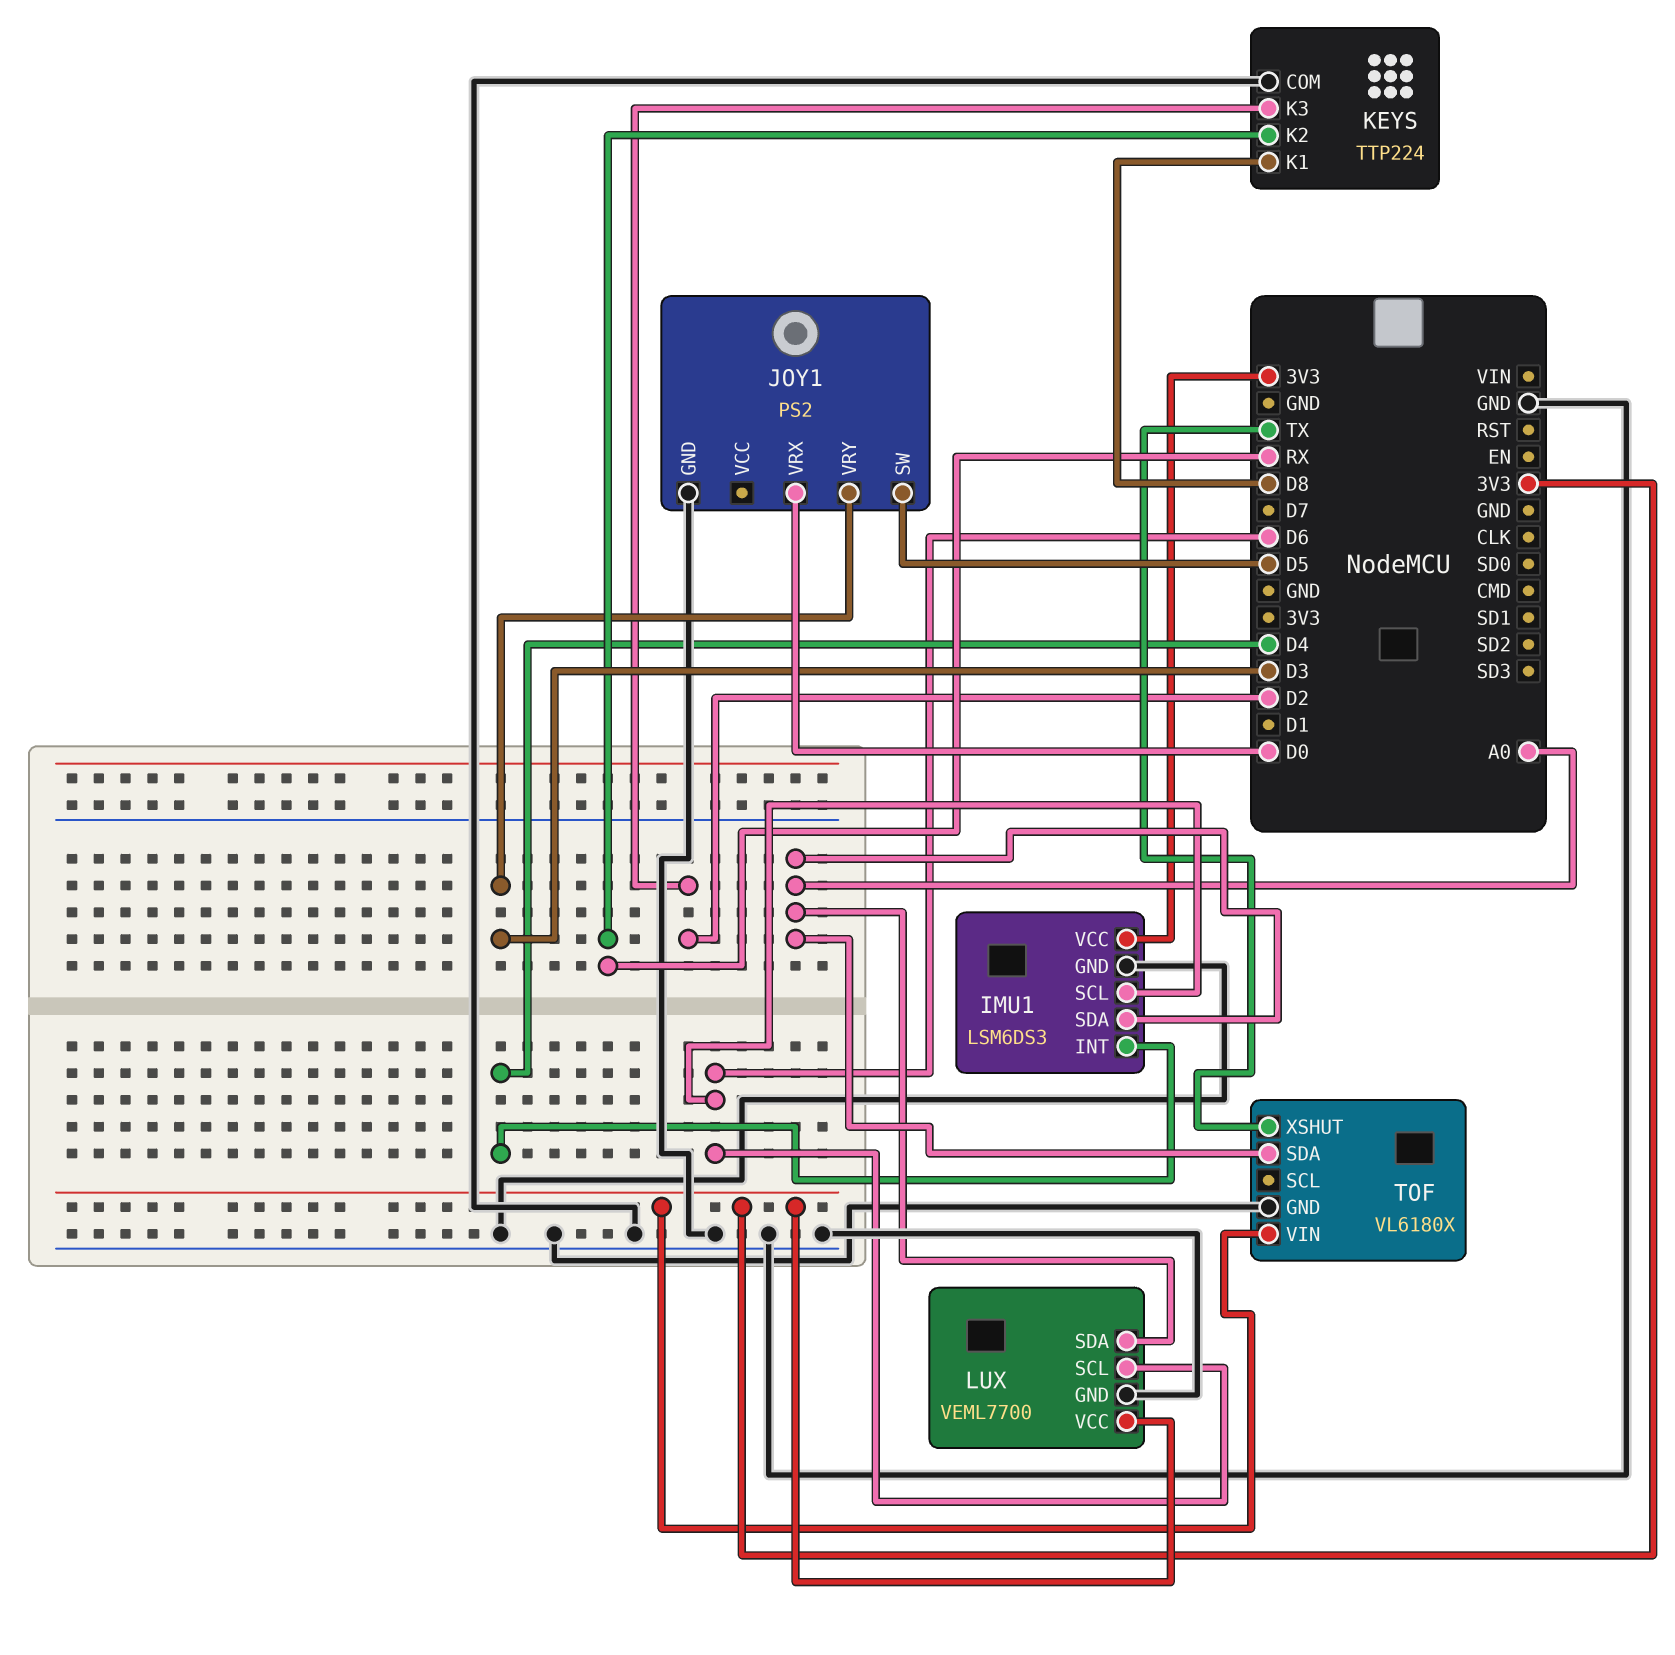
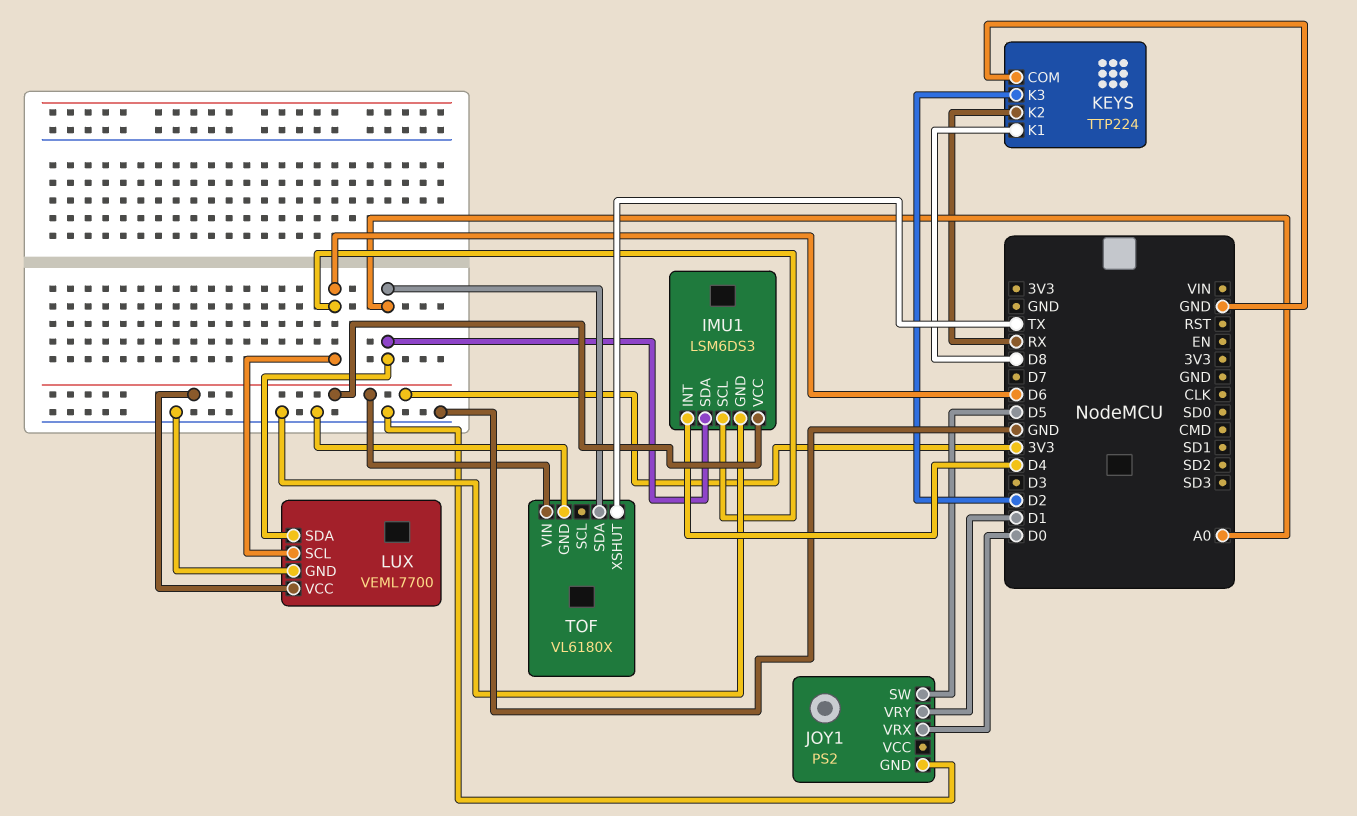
JOY1 pin VRY: D3 -> D1

